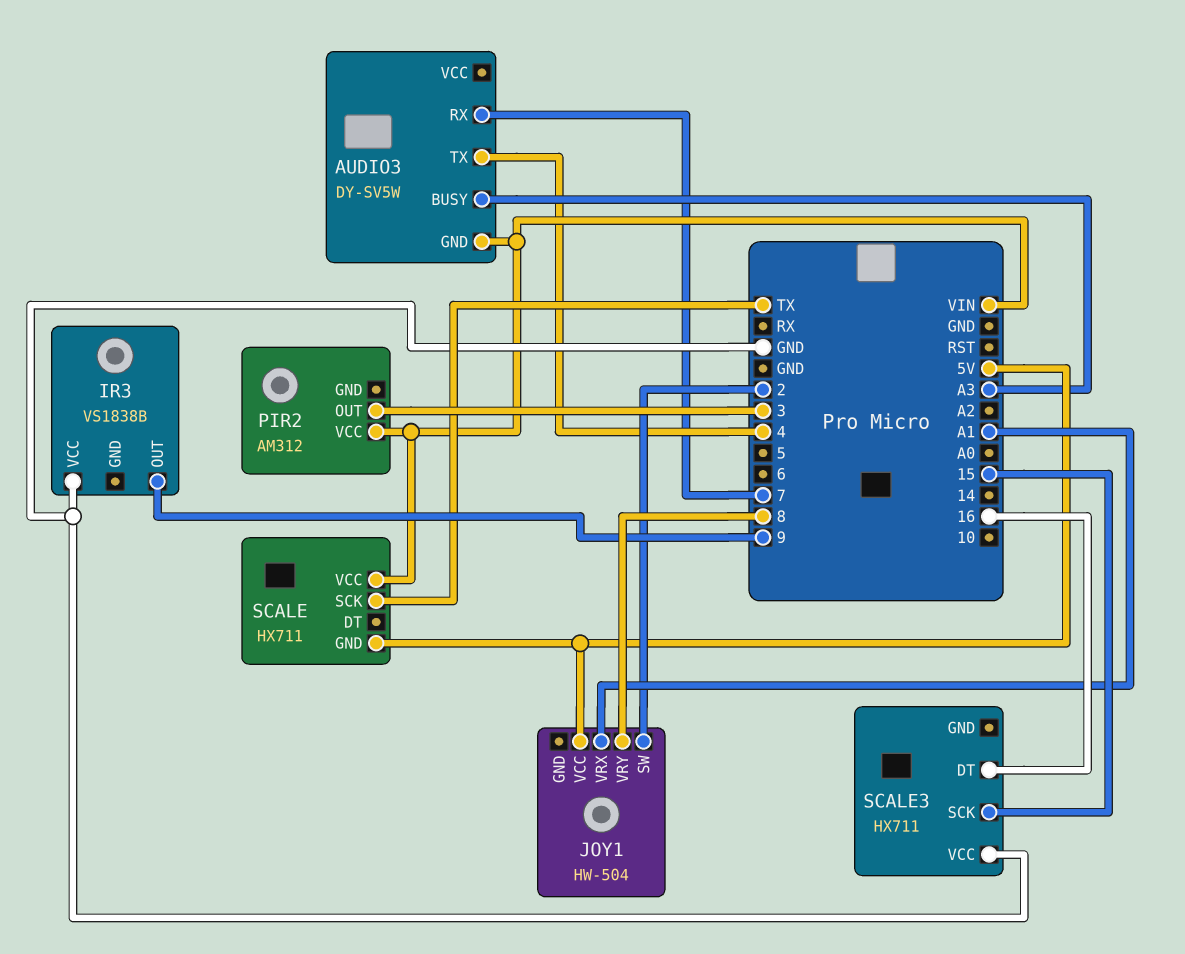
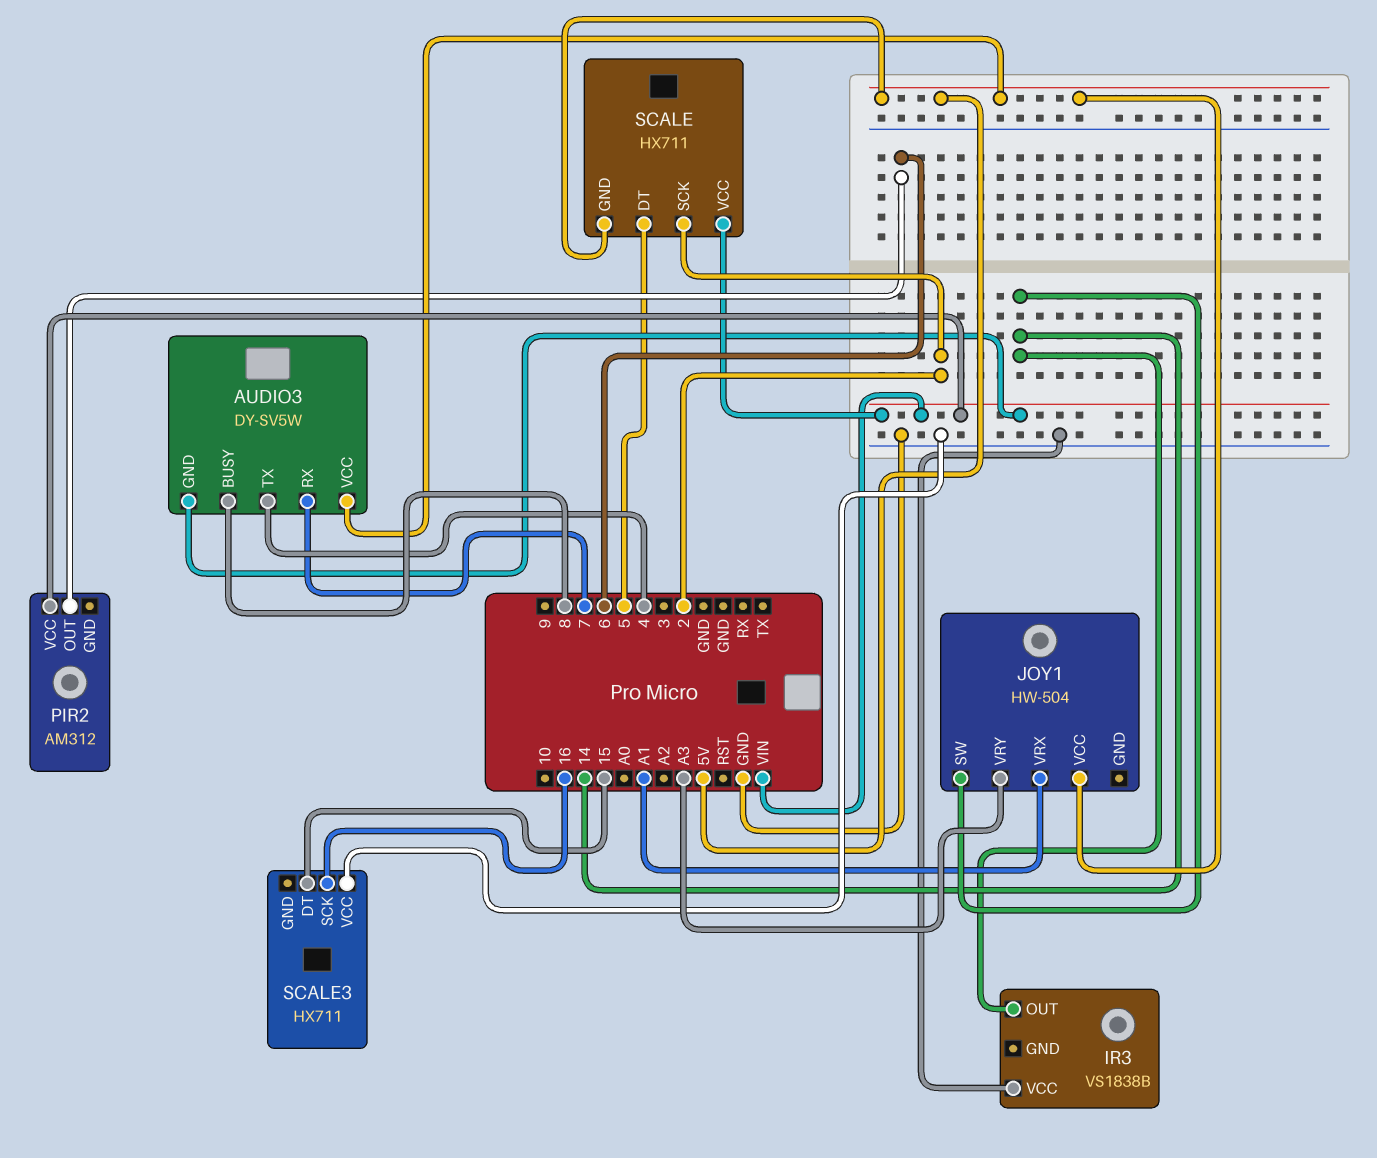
AUDIO3 pin BUSY: A3 -> 8
AUDIO3 pin VCC: none -> 5V
IR3 pin OUT: 9 -> 14
JOY1 pin SW: 2 -> 14
JOY1 pin VRY: 8 -> A3
PIR2 pin OUT: 3 -> 6
SCALE pin DT: none -> 5
SCALE pin SCK: TX -> 2
SCALE3 pin DT: 16 -> 15
SCALE3 pin SCK: 15 -> 16

